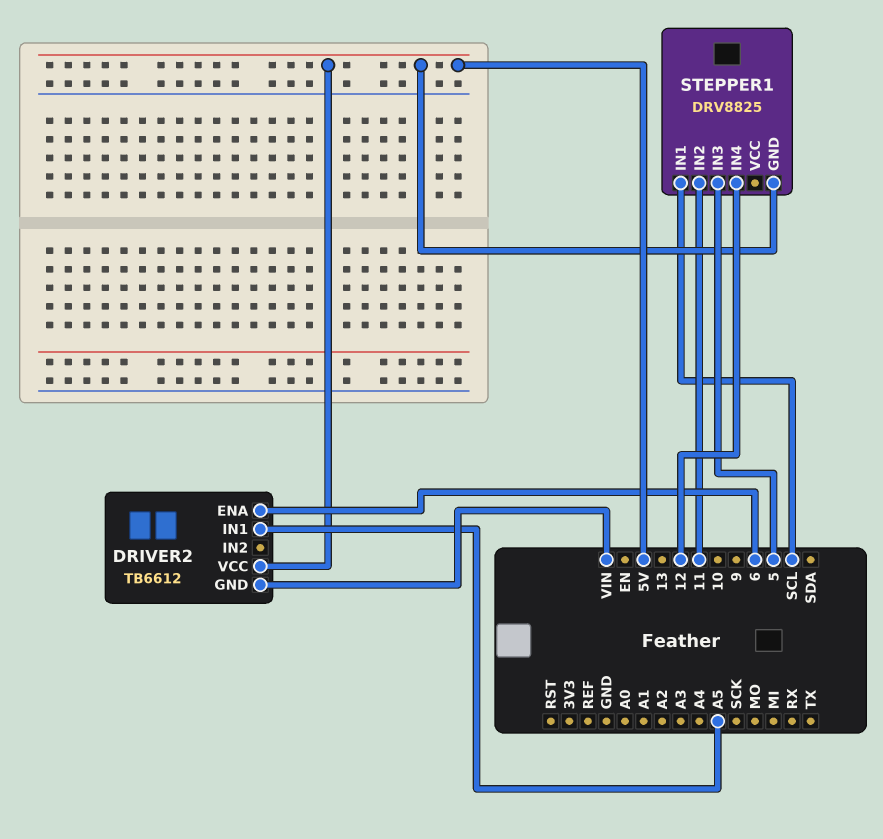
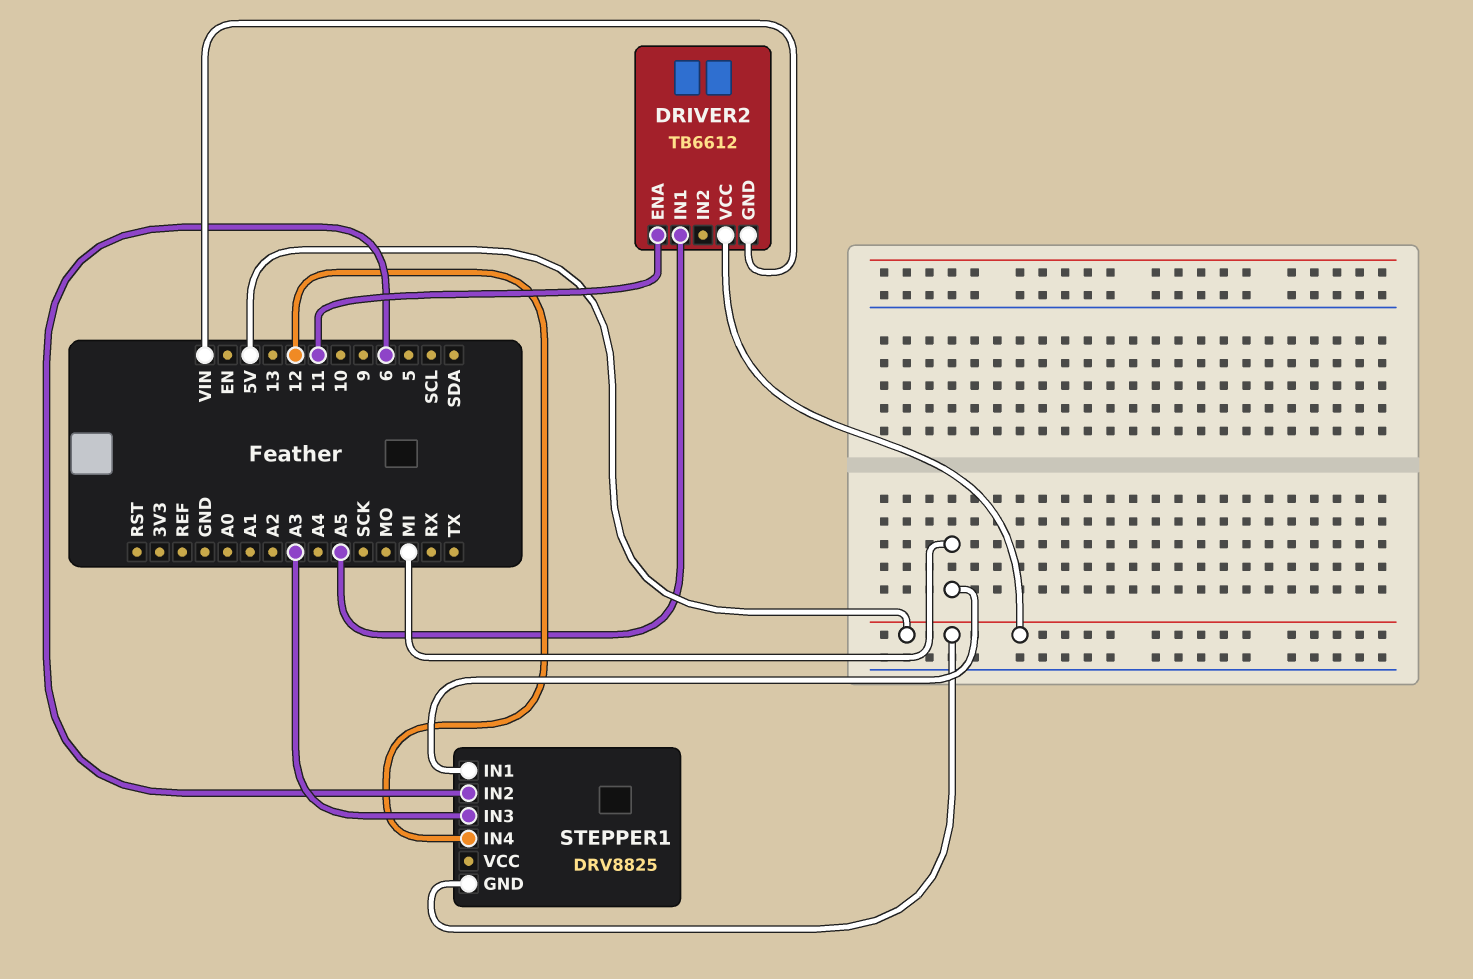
DRIVER2 pin ENA: 6 -> 11
STEPPER1 pin IN1: SCL -> MI
STEPPER1 pin IN2: 11 -> 6
STEPPER1 pin IN3: 5 -> A3

